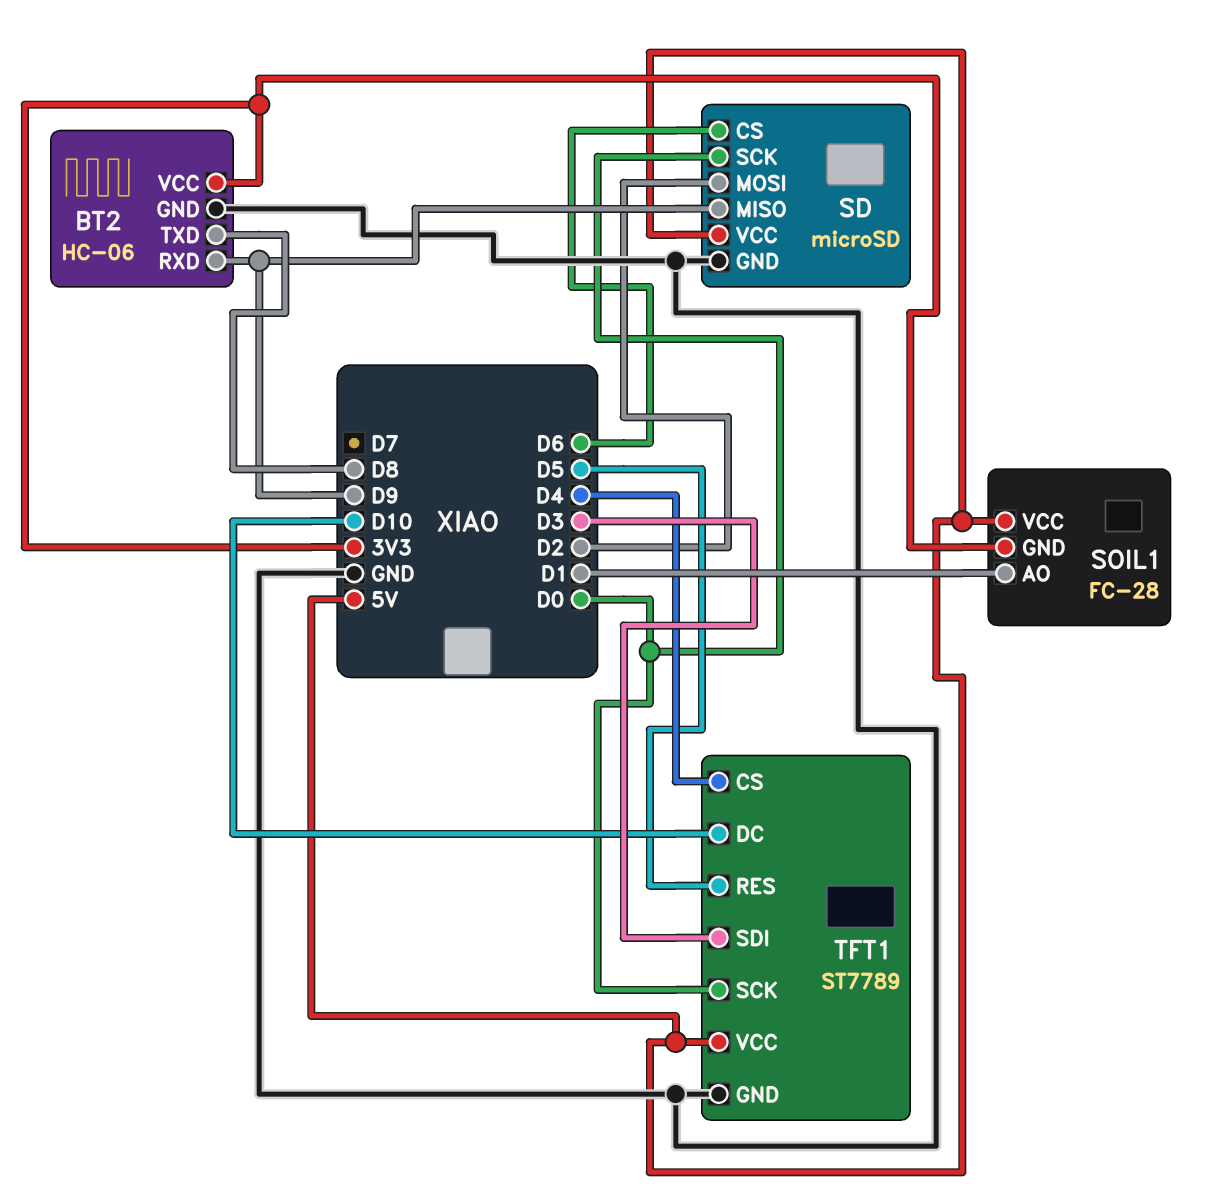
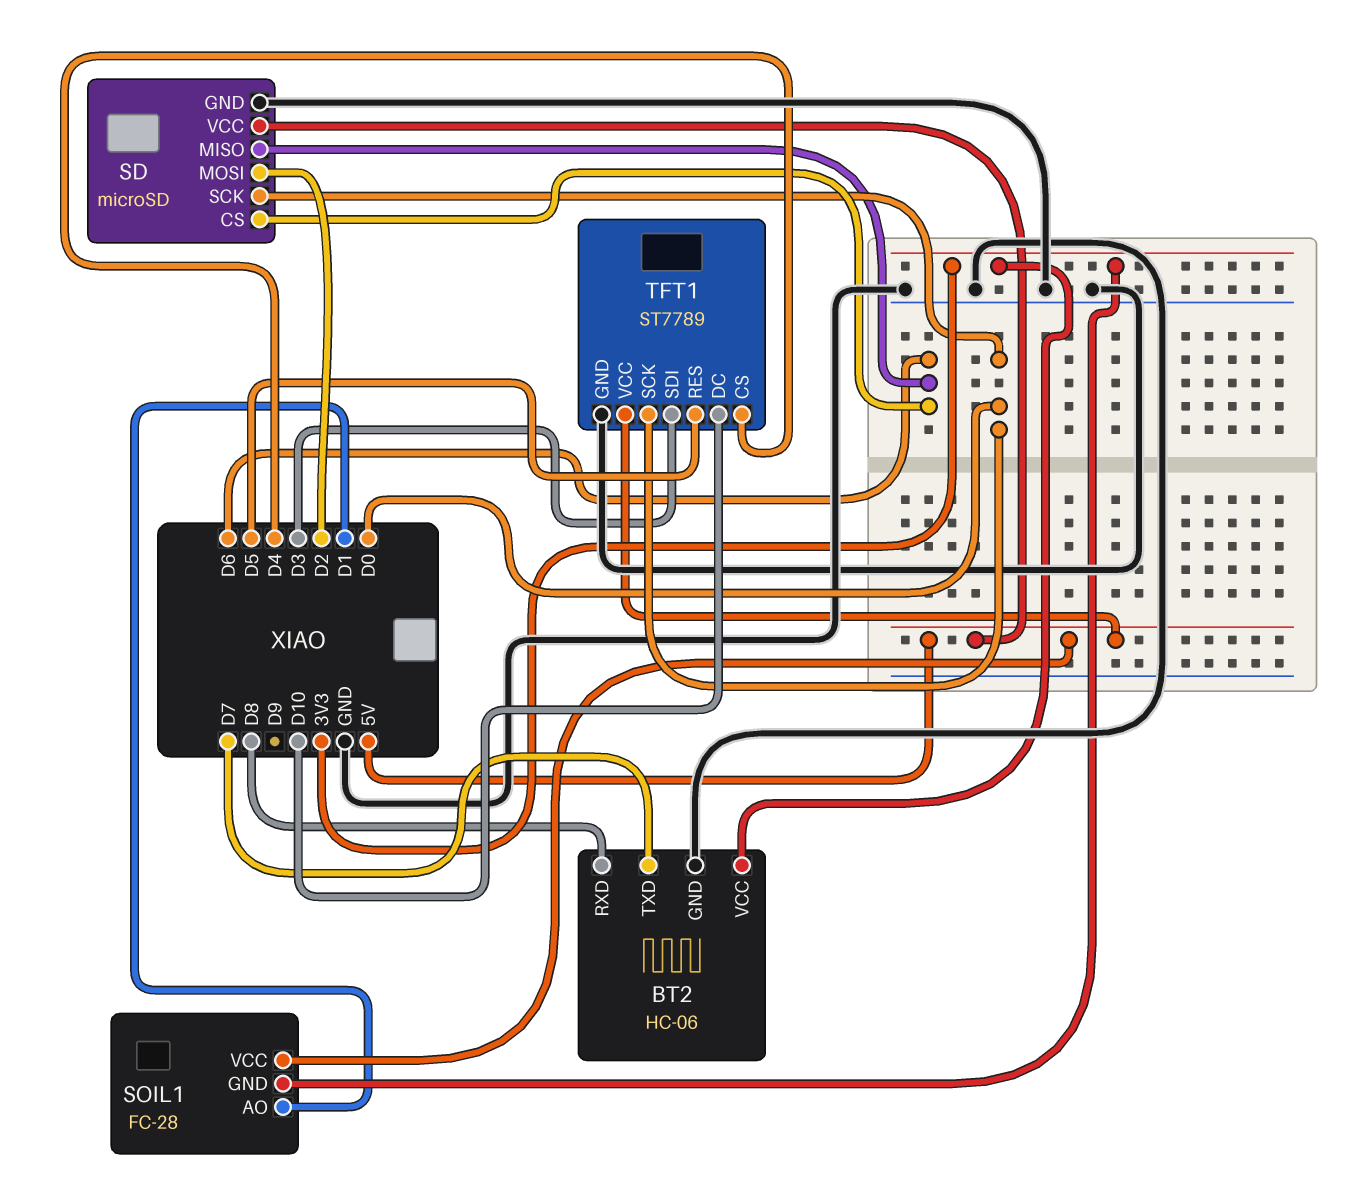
BT2 pin RXD: D9 -> D8
BT2 pin TXD: D8 -> D7
SD pin MISO: D9 -> D6

